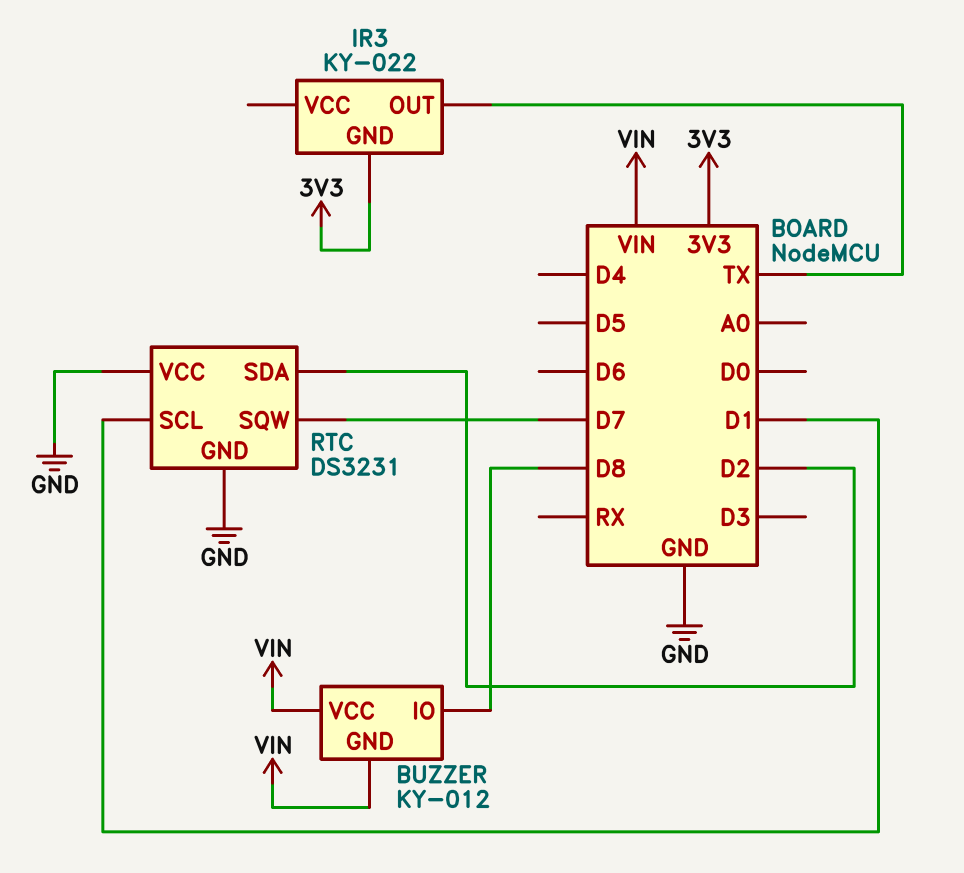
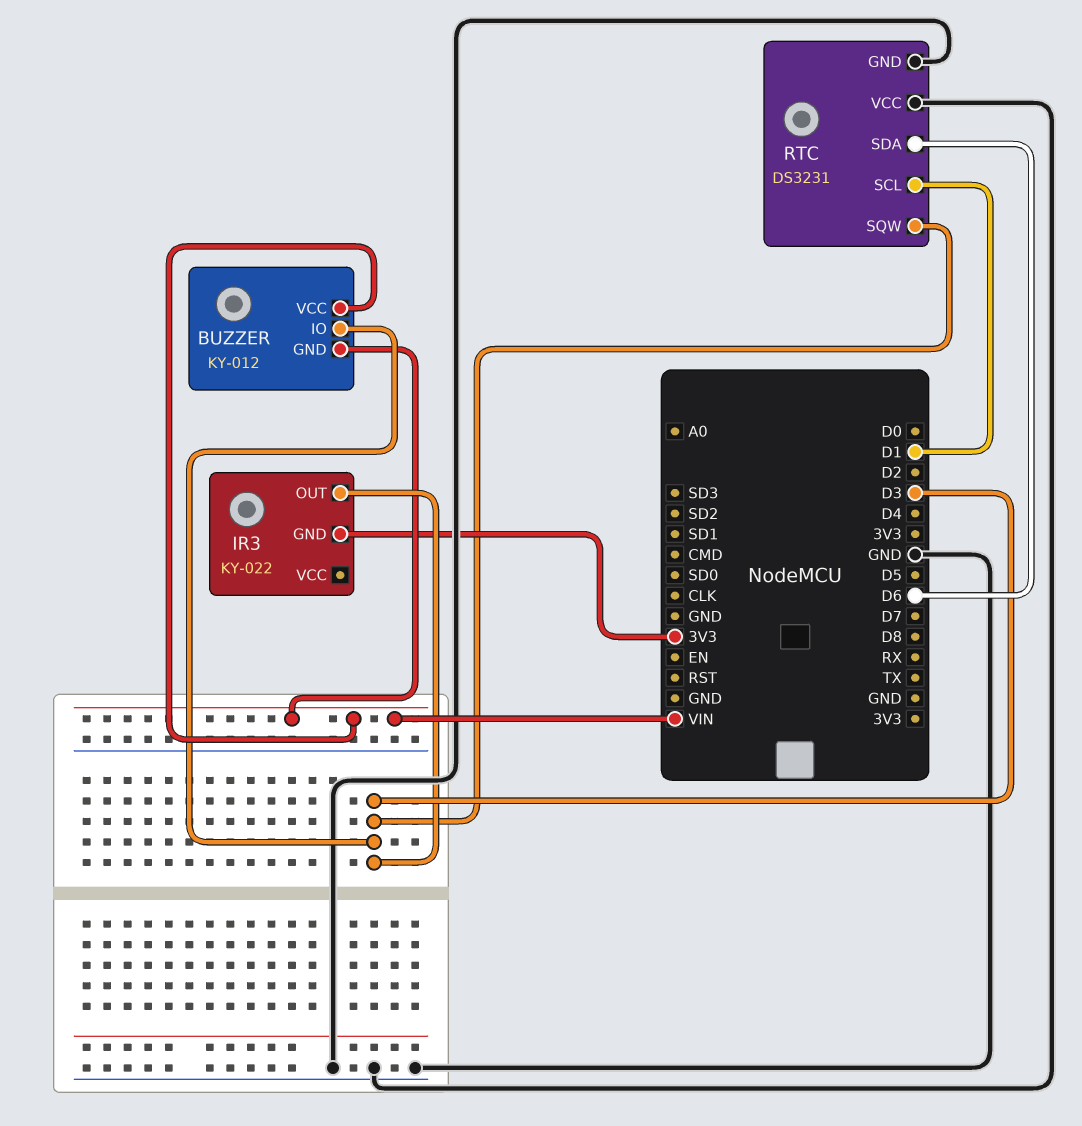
BUZZER pin IO: D8 -> D3
IR3 pin OUT: TX -> D3
RTC pin SDA: D2 -> D6
RTC pin SQW: D7 -> D3

